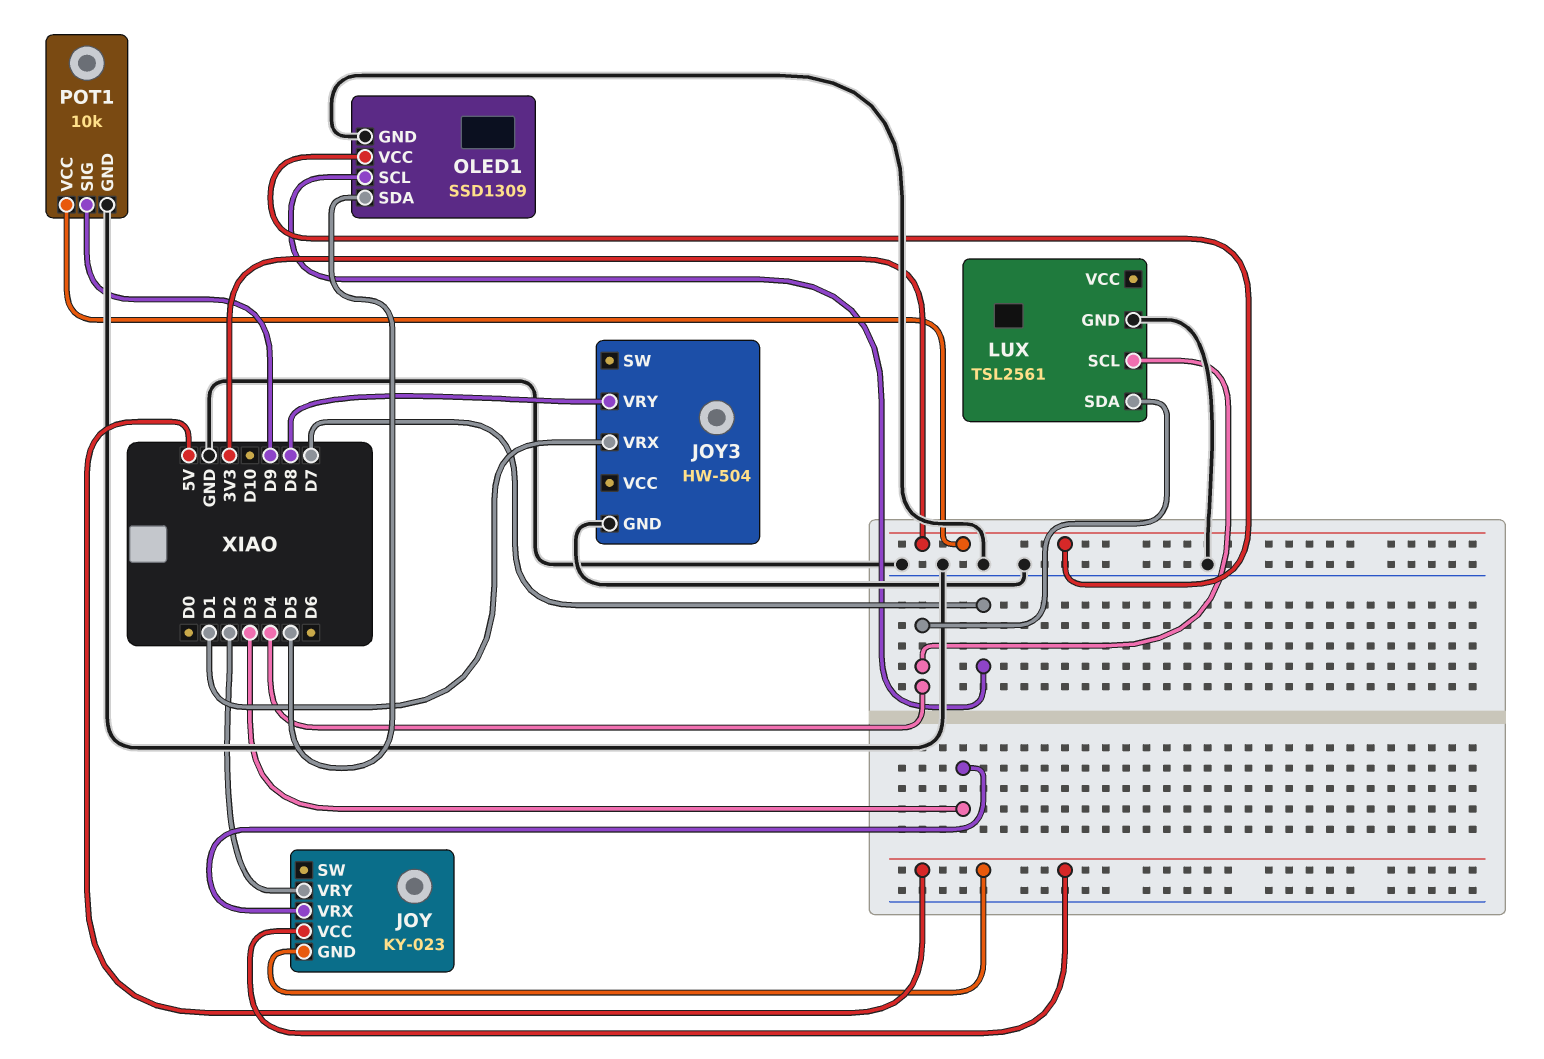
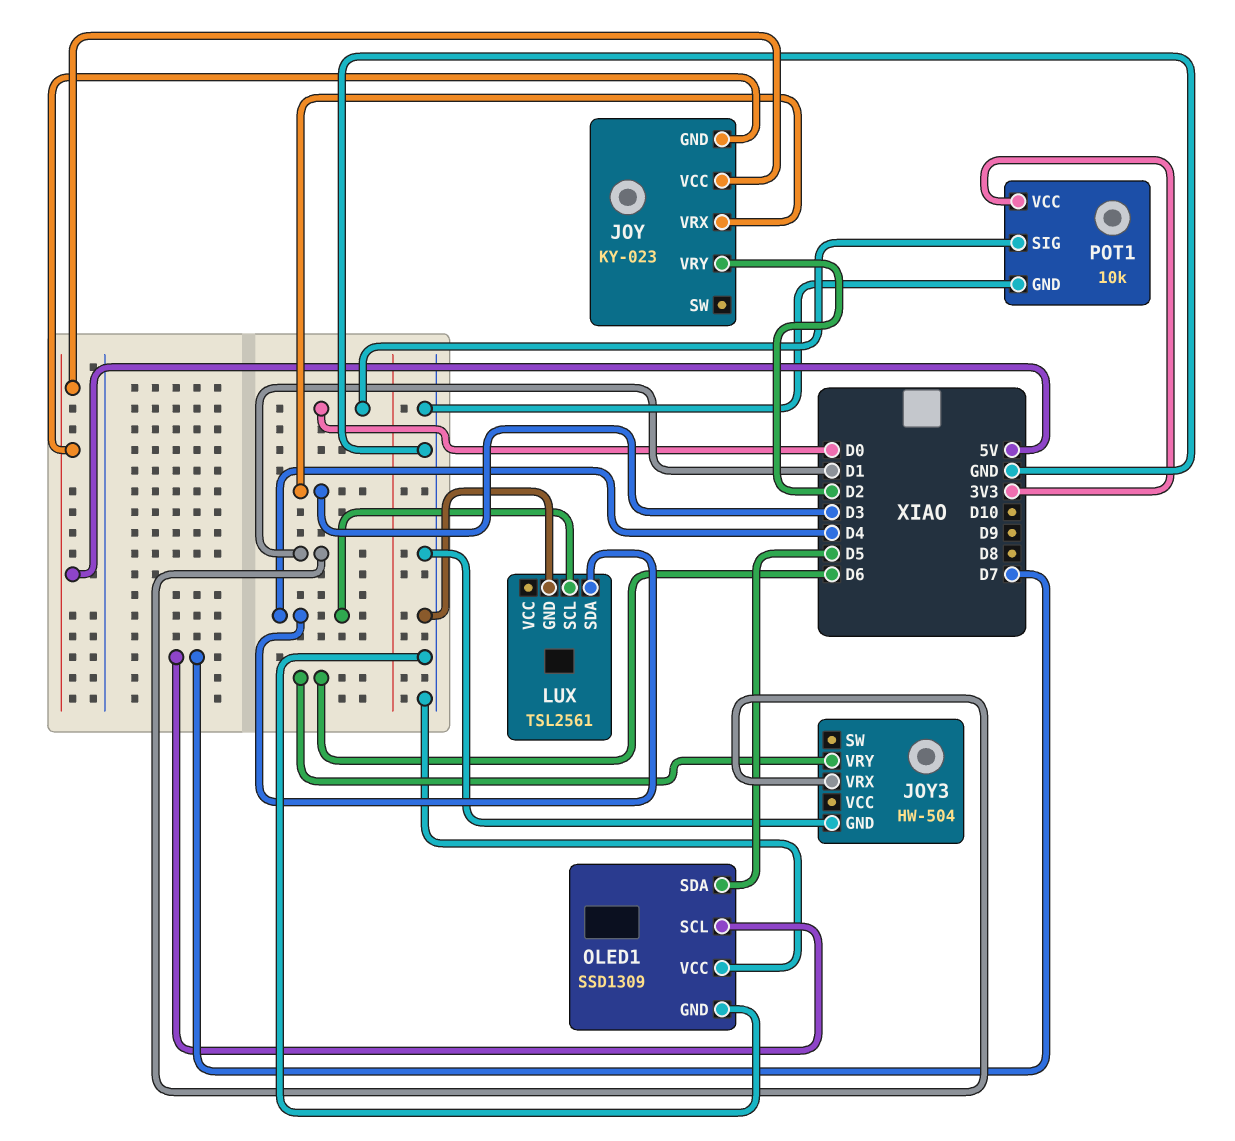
JOY3 pin VRY: D8 -> D6
OLED1 pin VCC: 3V3 -> GND
POT1 pin SIG: D9 -> D0

